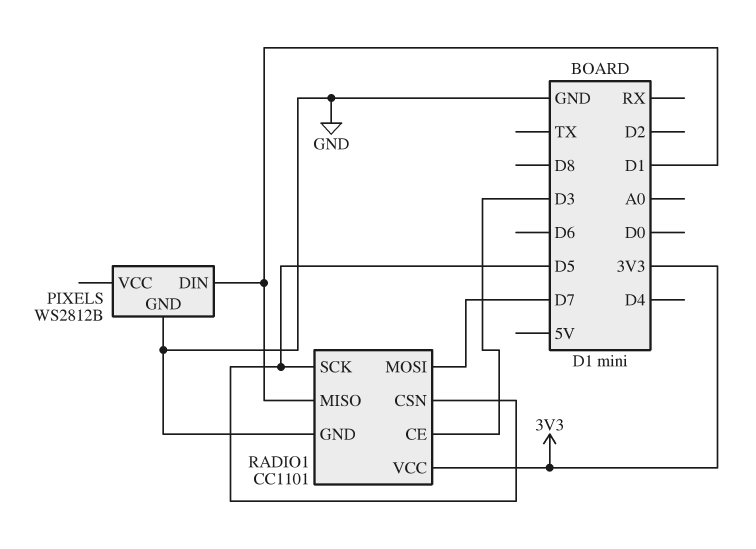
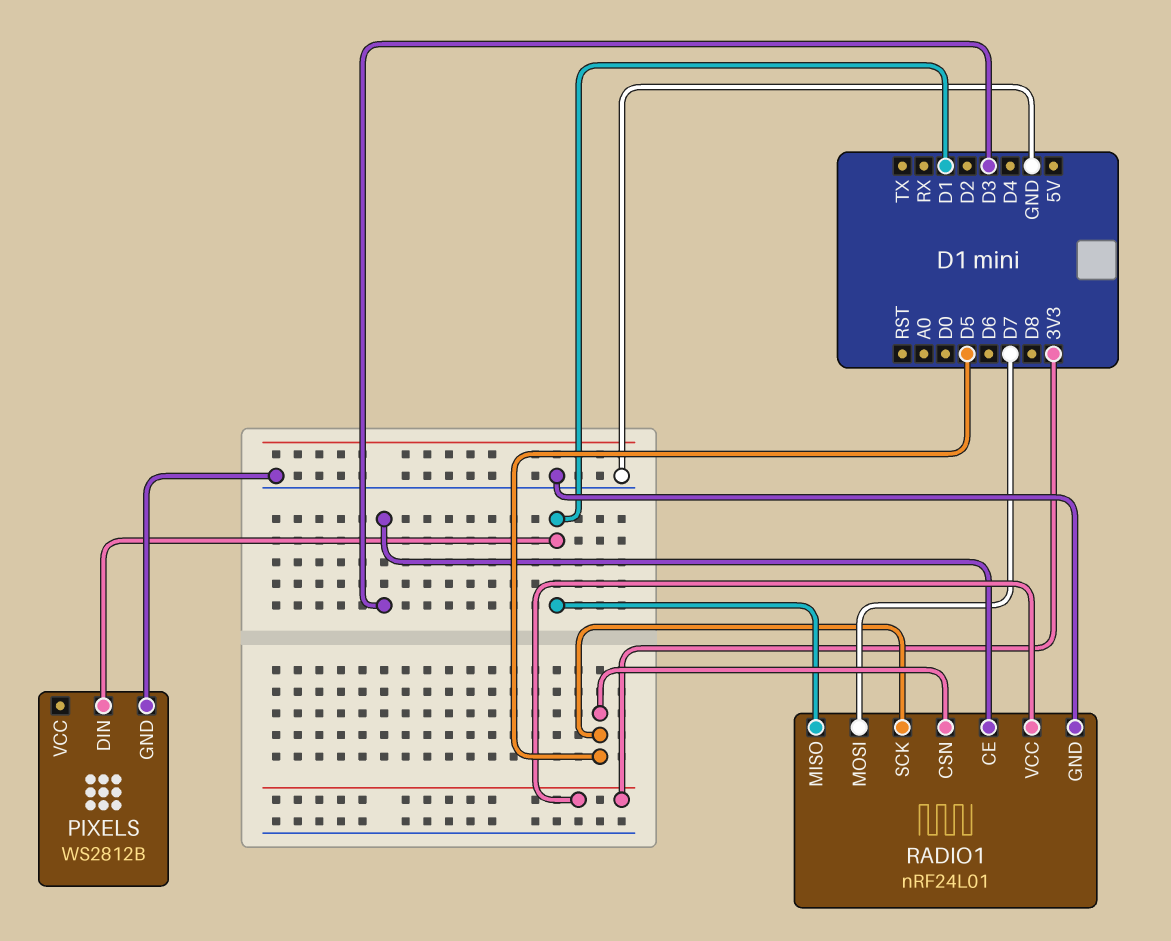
RADIO1: CC1101 -> nRF24L01

